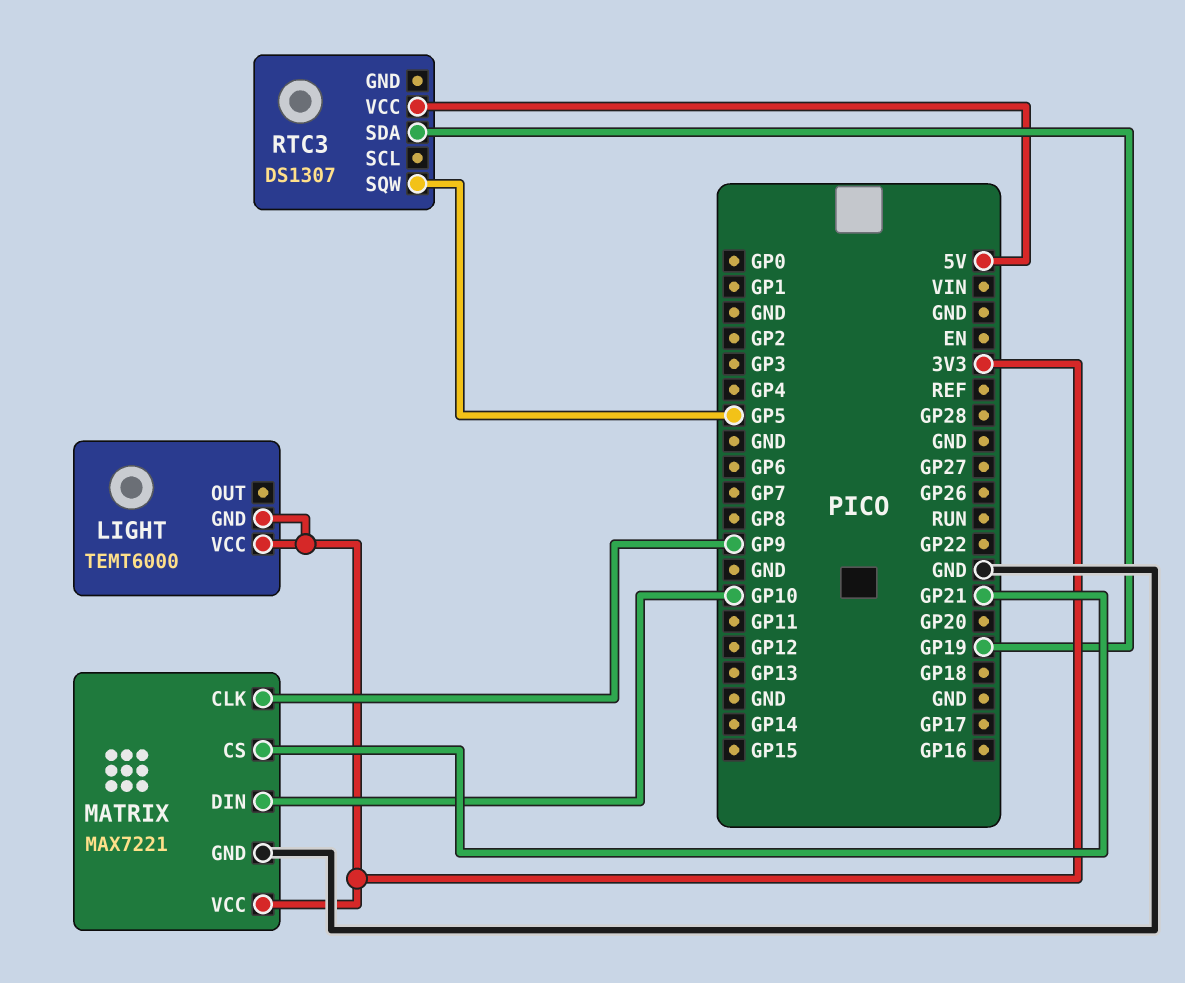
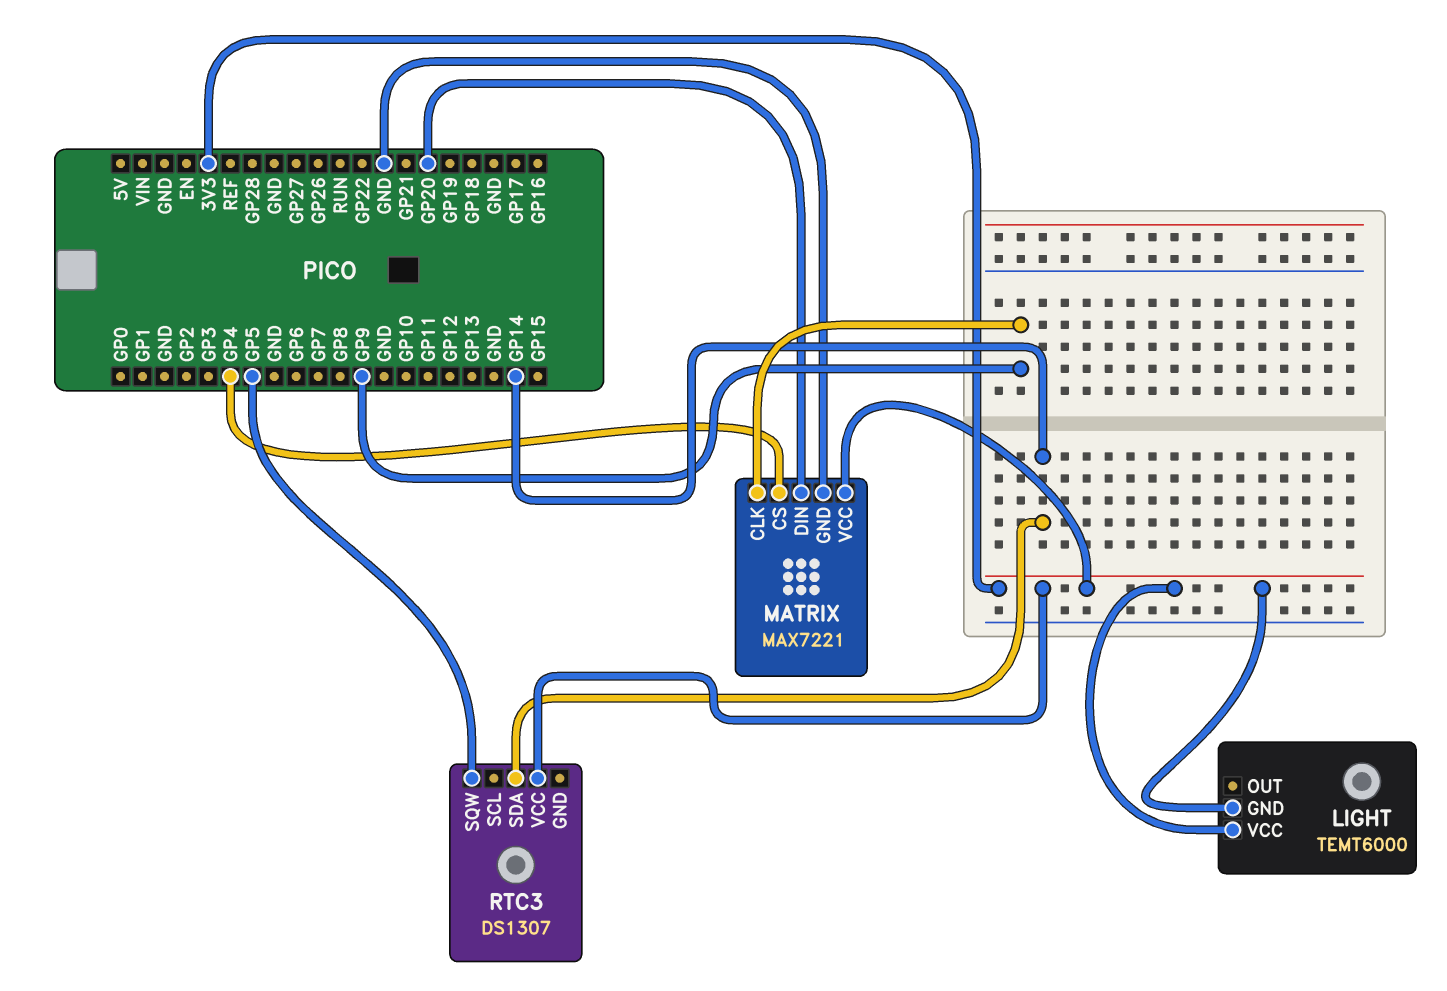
MATRIX pin CS: GP21 -> GP4
MATRIX pin DIN: GP10 -> GP20
RTC3 pin SDA: GP19 -> GP14
RTC3 pin VCC: 5V -> 3V3

